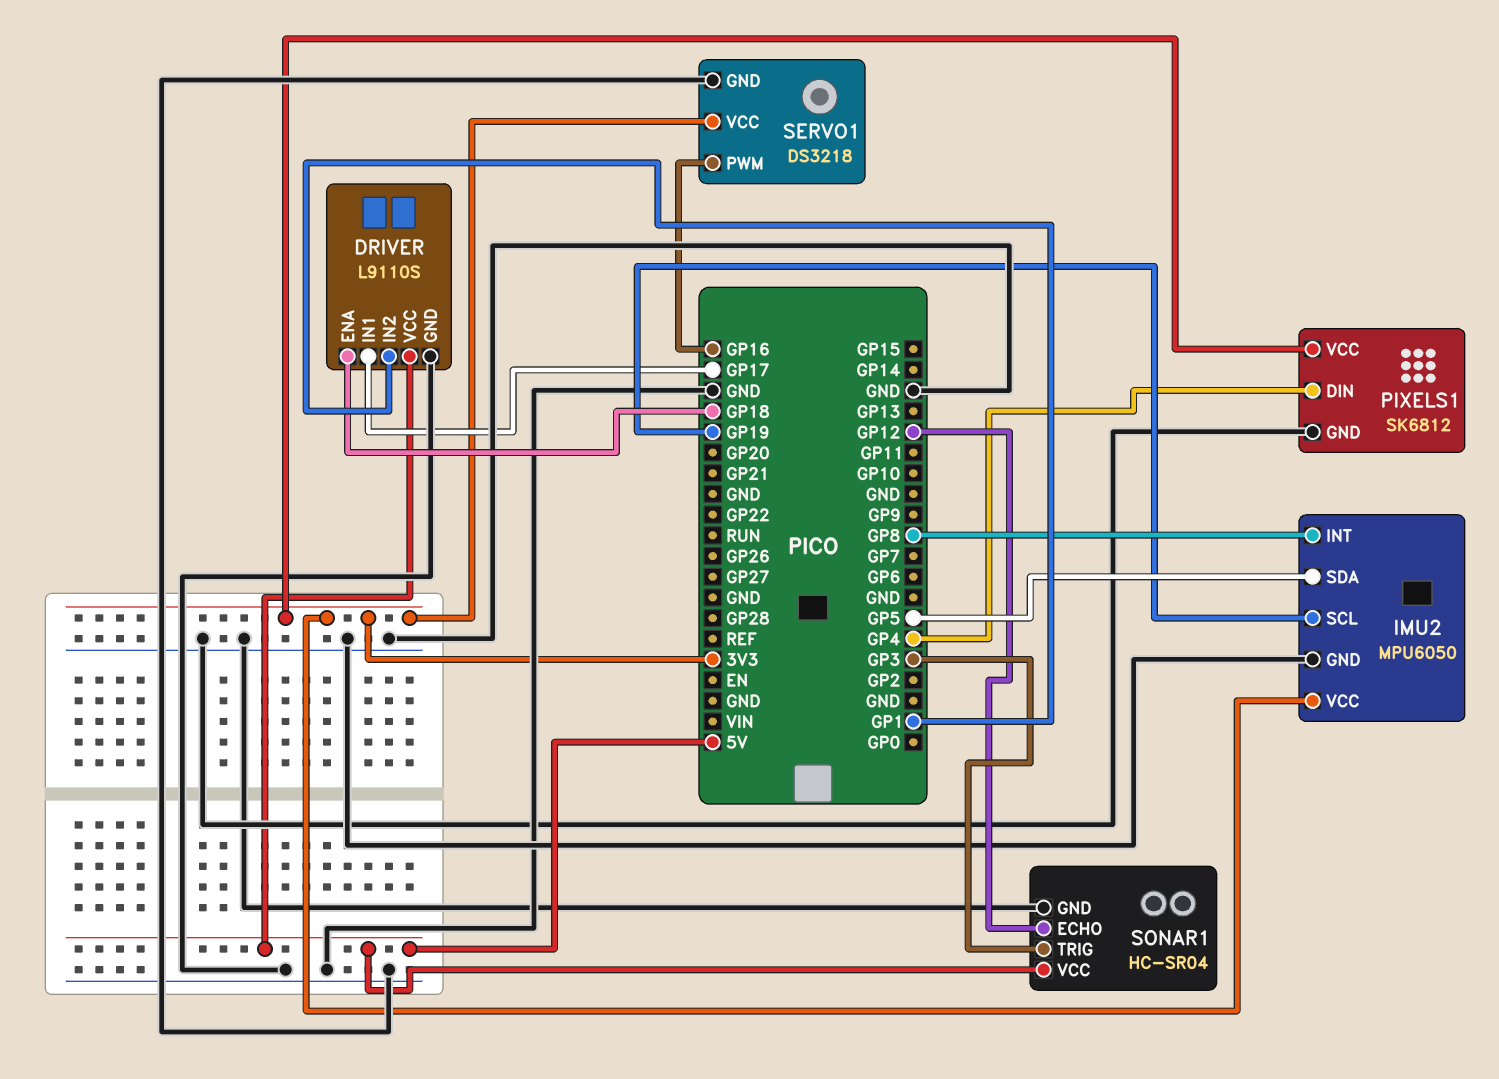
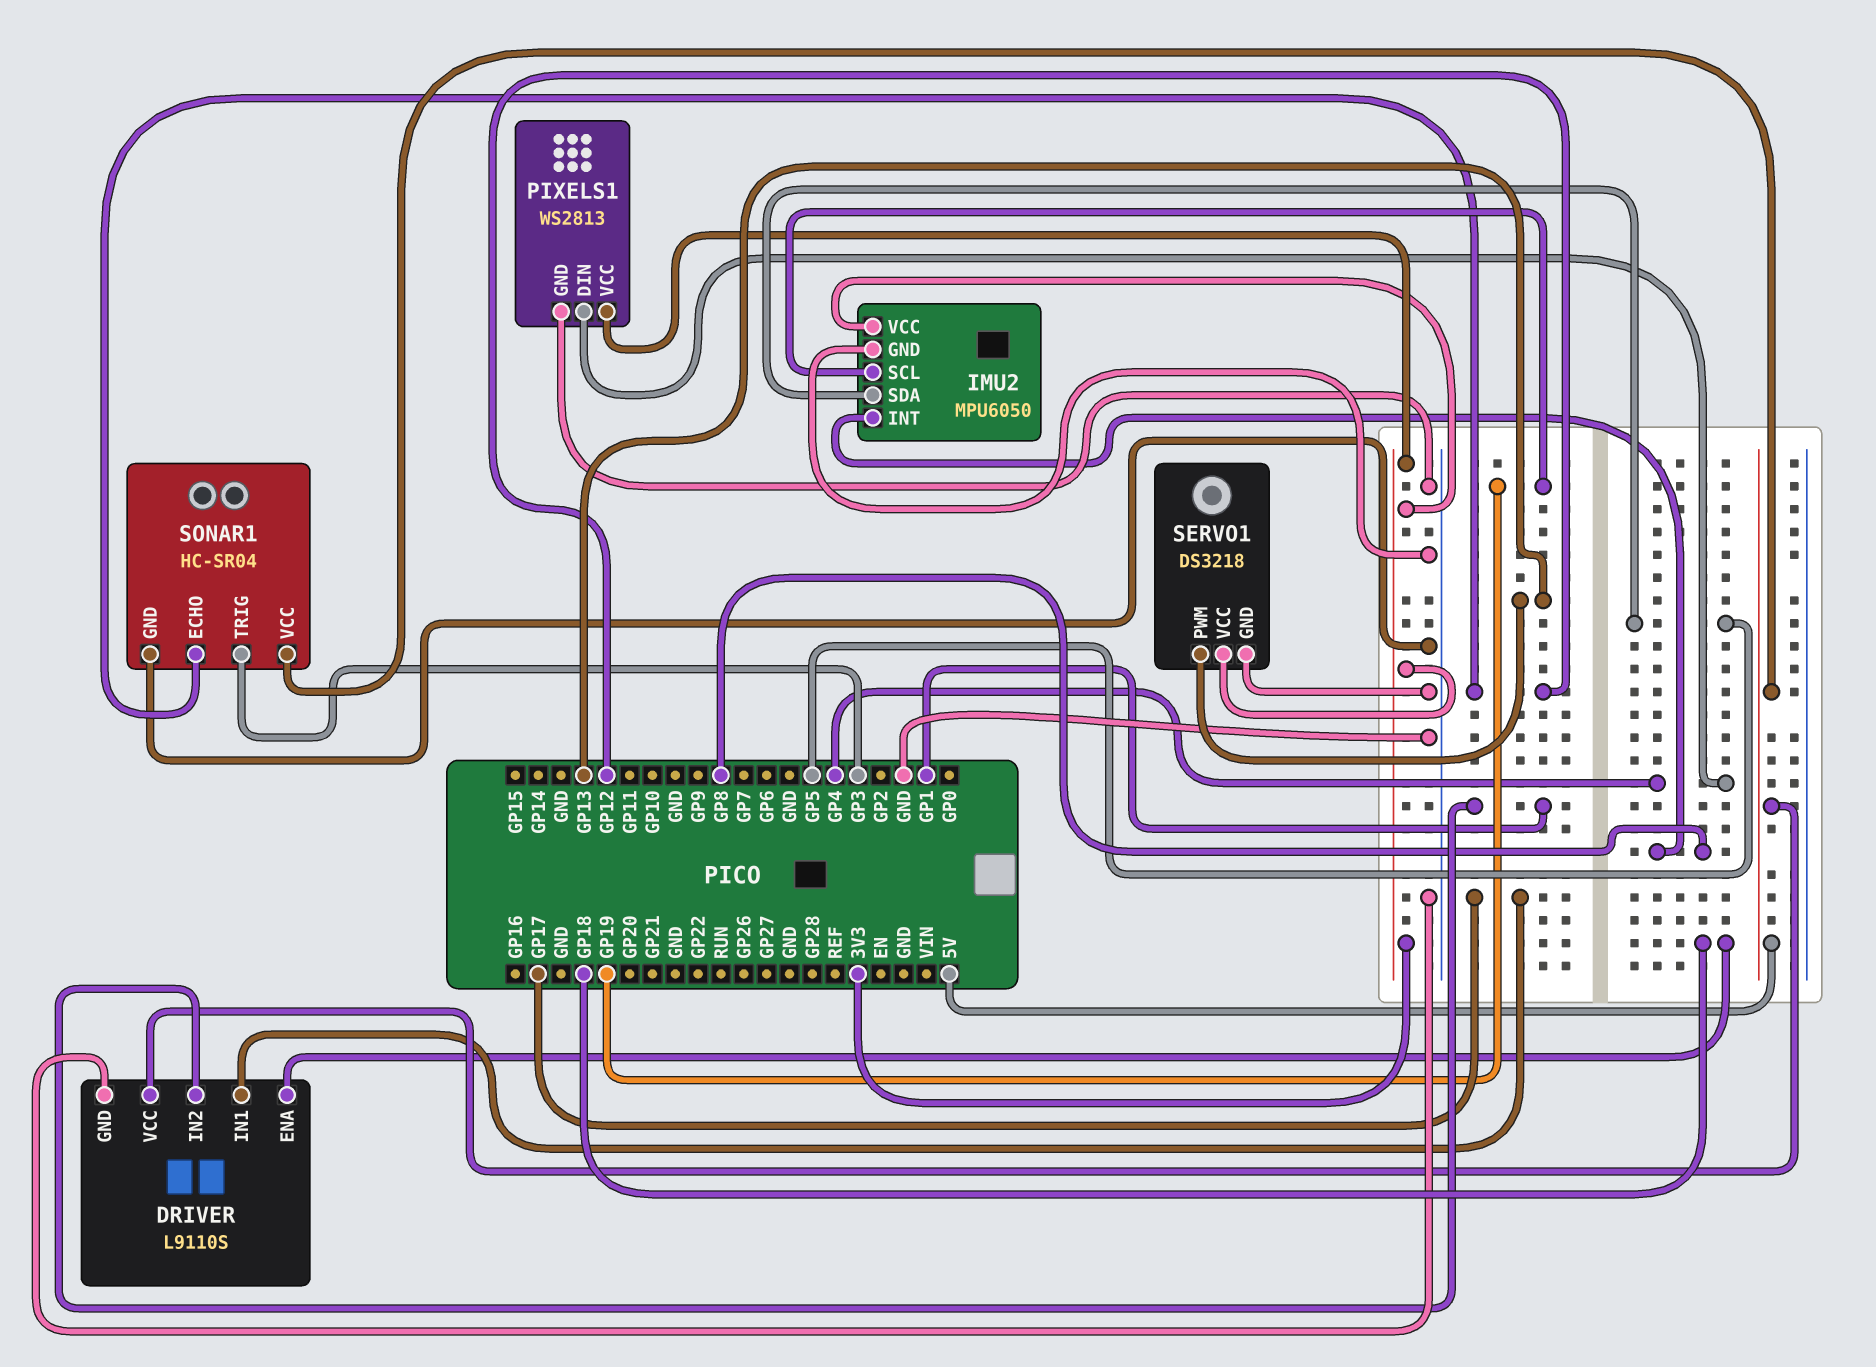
PIXELS1: SK6812 -> WS2813
SERVO1 pin PWM: GP16 -> GP13

